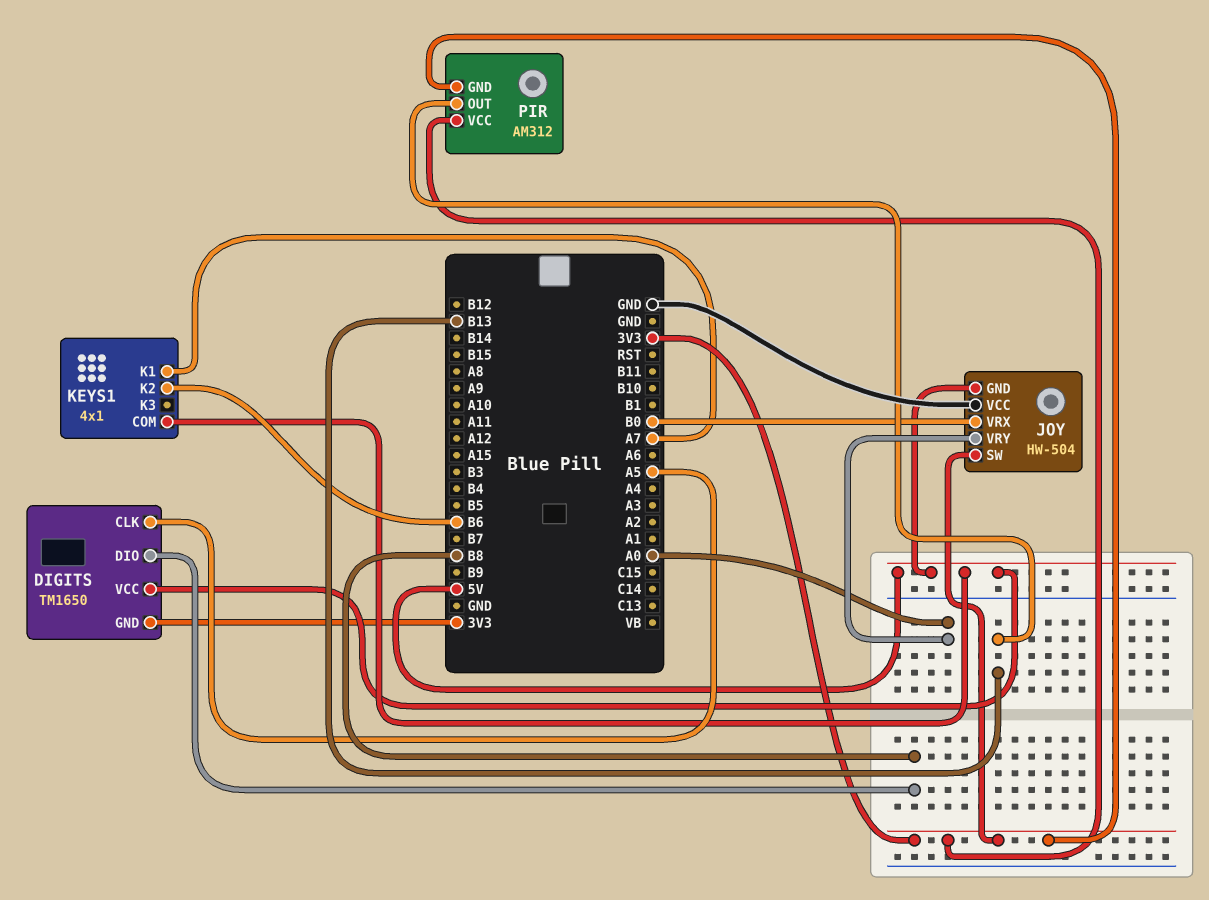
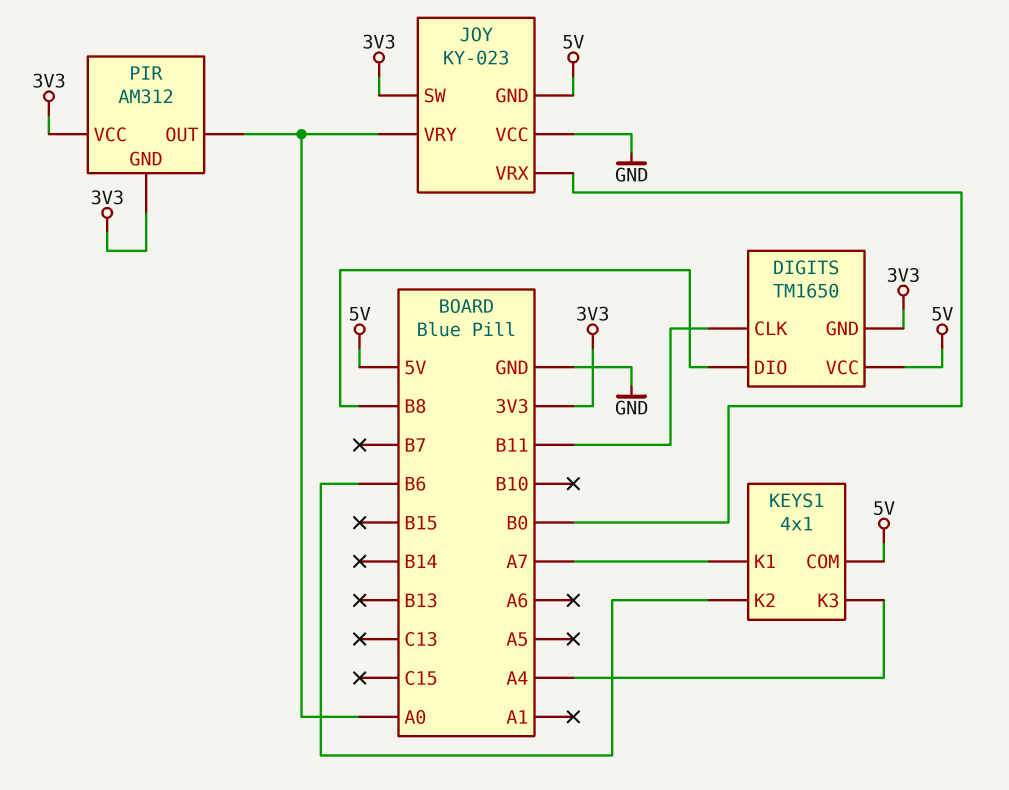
DIGITS pin CLK: A5 -> B11
JOY: HW-504 -> KY-023
KEYS1 pin K3: none -> A4
PIR pin OUT: B13 -> A0

